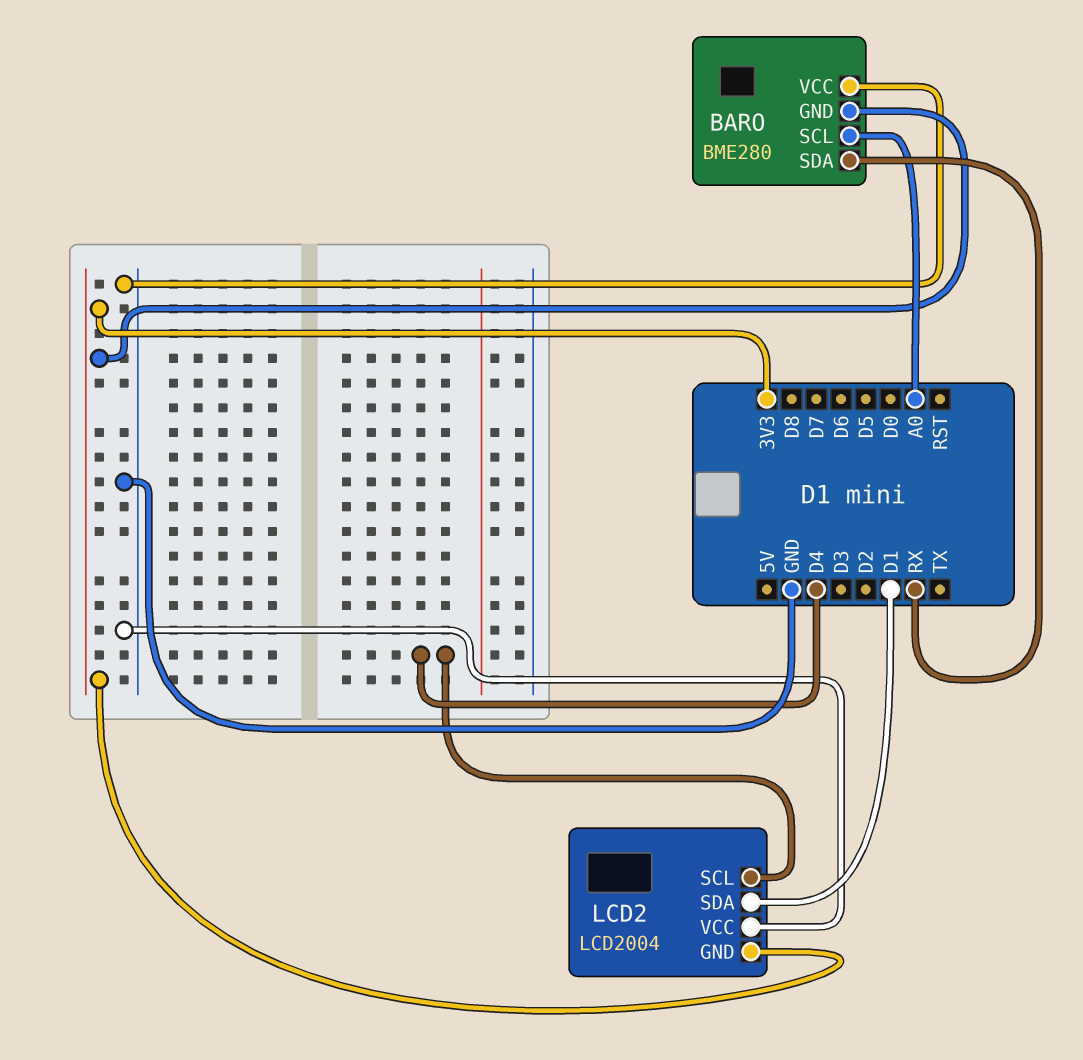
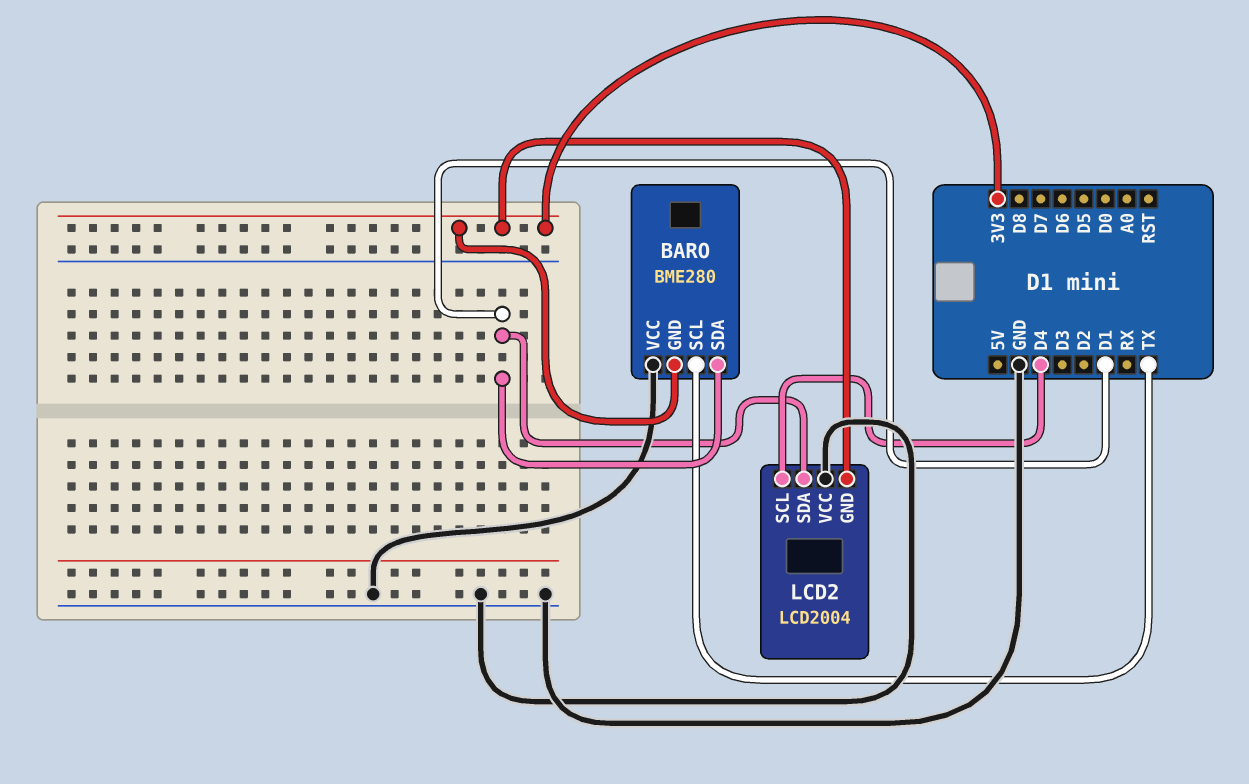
BARO pin SCL: A0 -> TX
BARO pin SDA: RX -> D1

